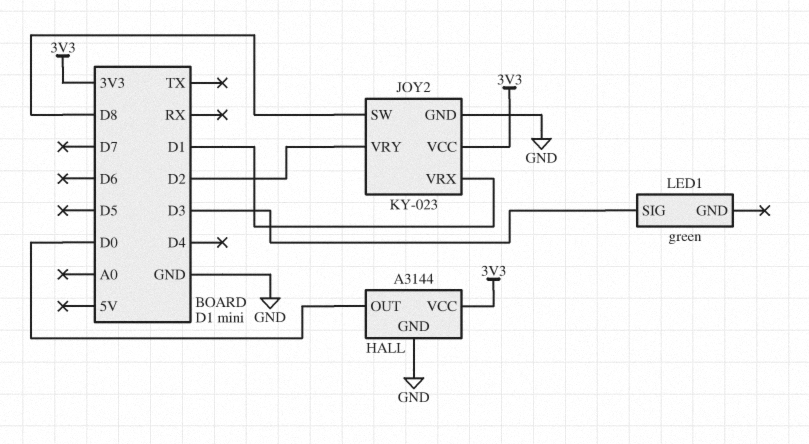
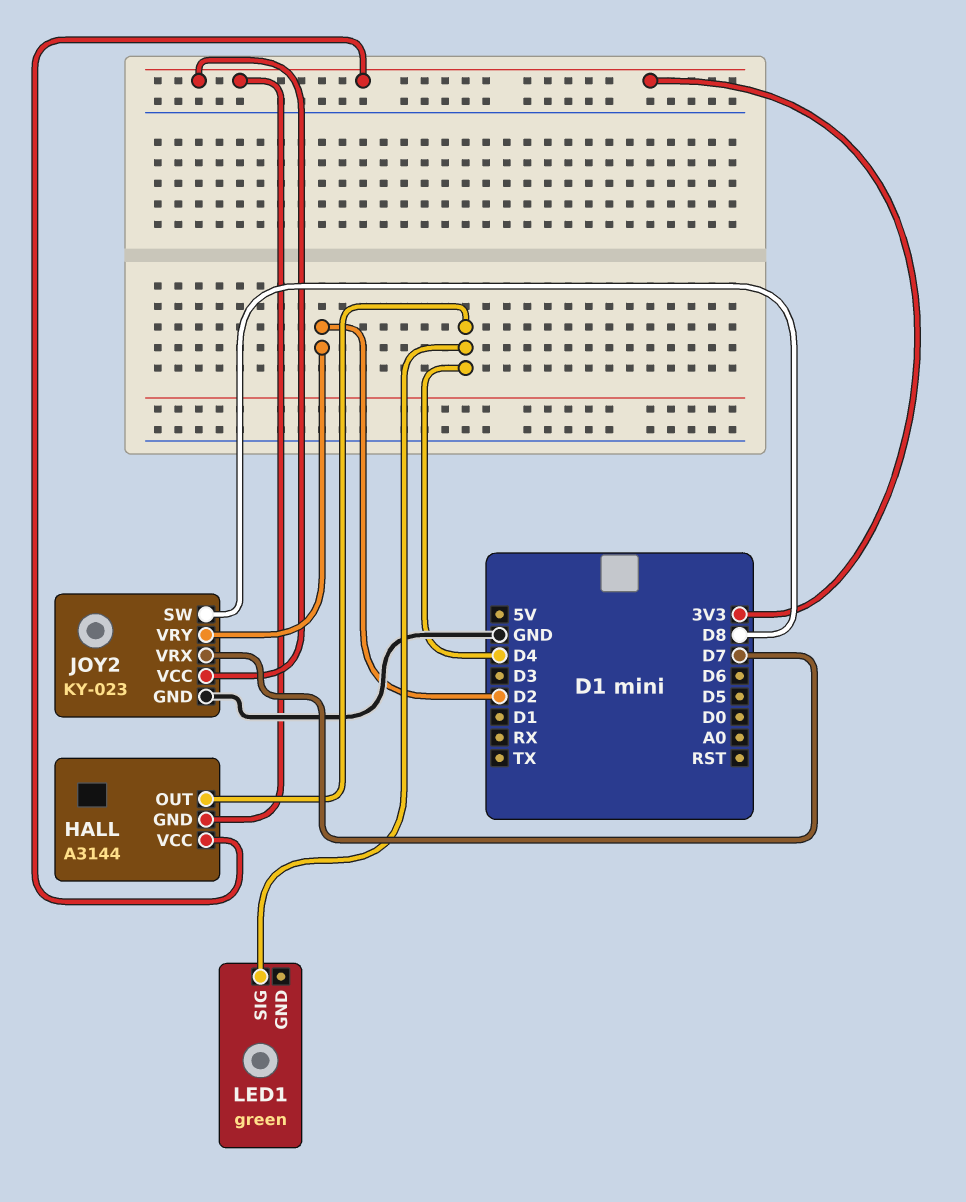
HALL pin GND: GND -> 3V3
HALL pin OUT: D0 -> D4
JOY2 pin VRX: D1 -> D7
LED1 pin SIG: D3 -> D4

